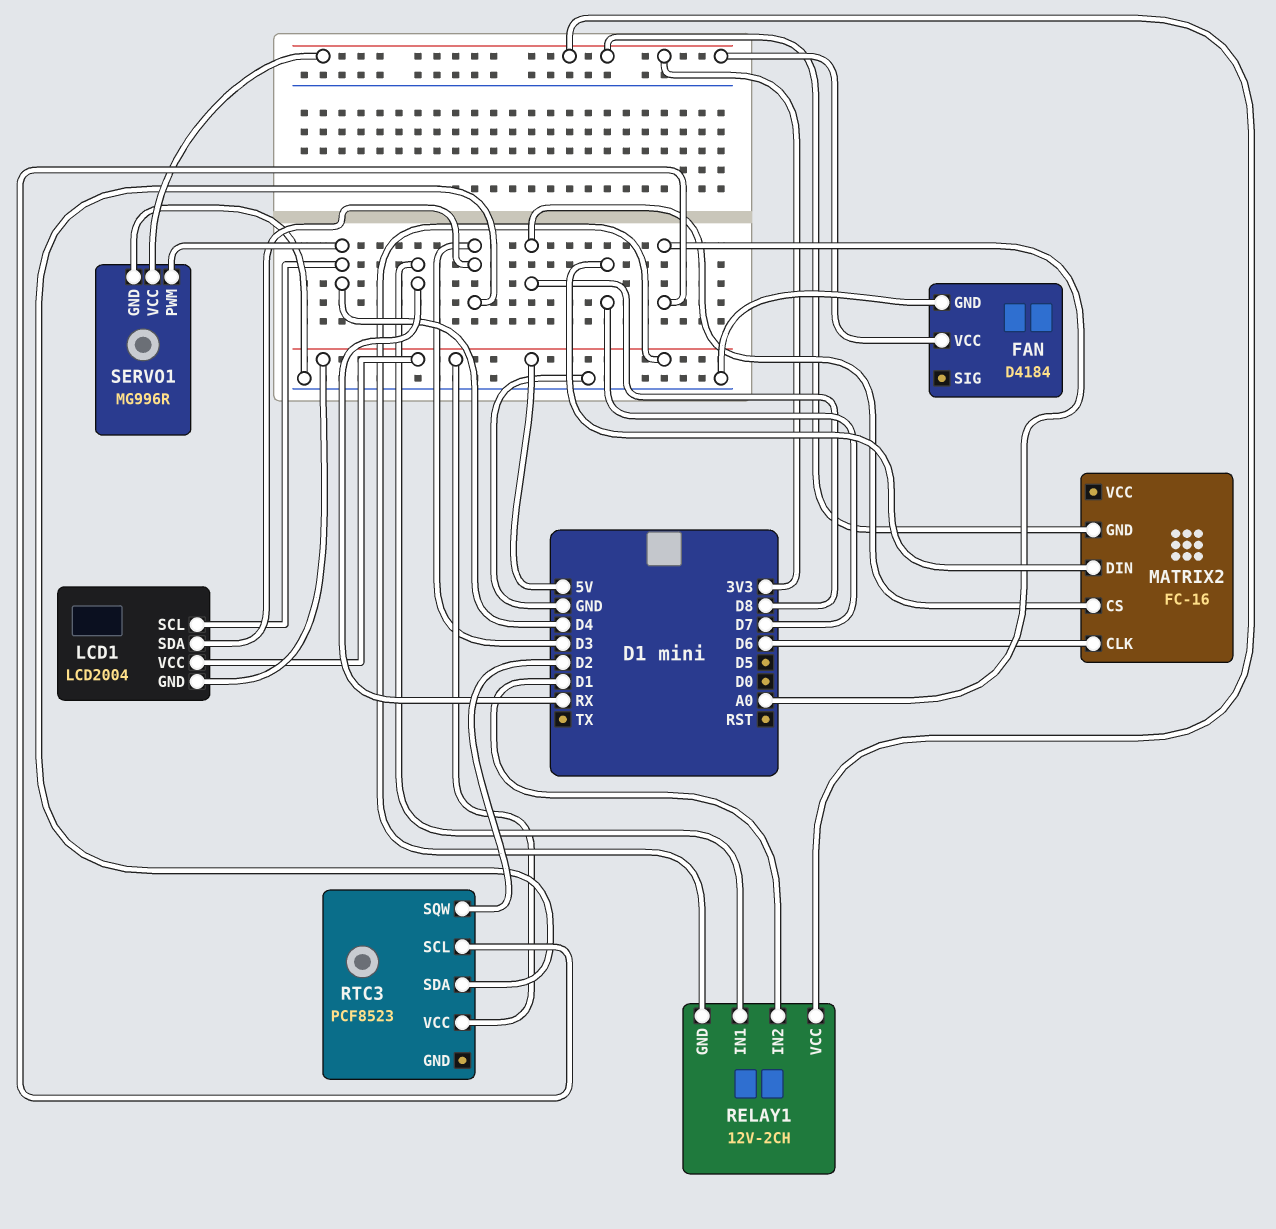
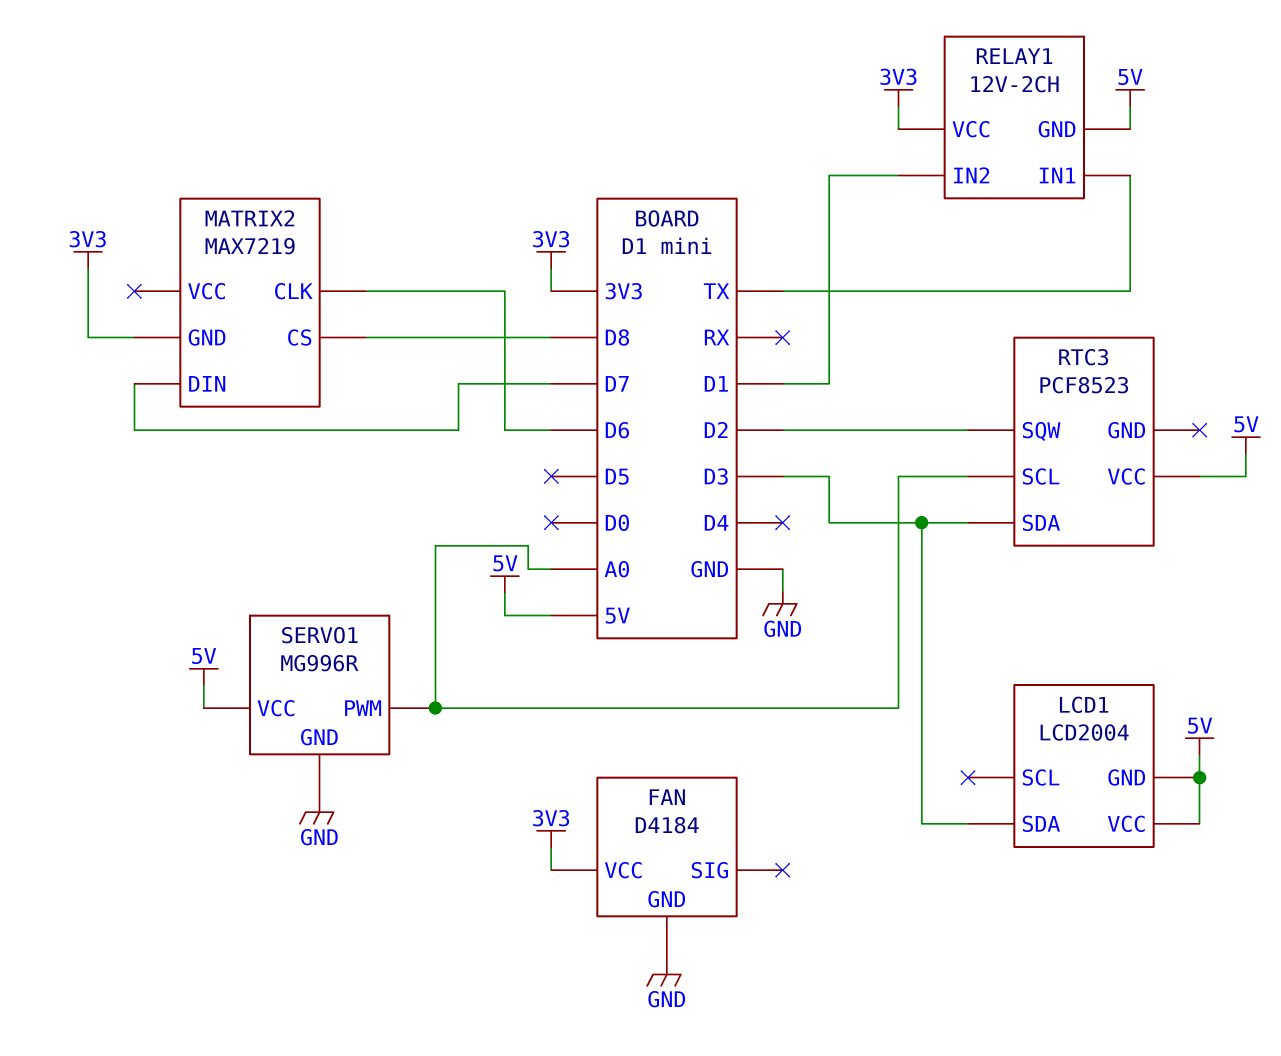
LCD1 pin SCL: D4 -> none
MATRIX2: FC-16 -> MAX7219
RELAY1 pin IN1: RX -> TX
SERVO1 pin PWM: D4 -> A0
SERVO1 pin VCC: 3V3 -> 5V

